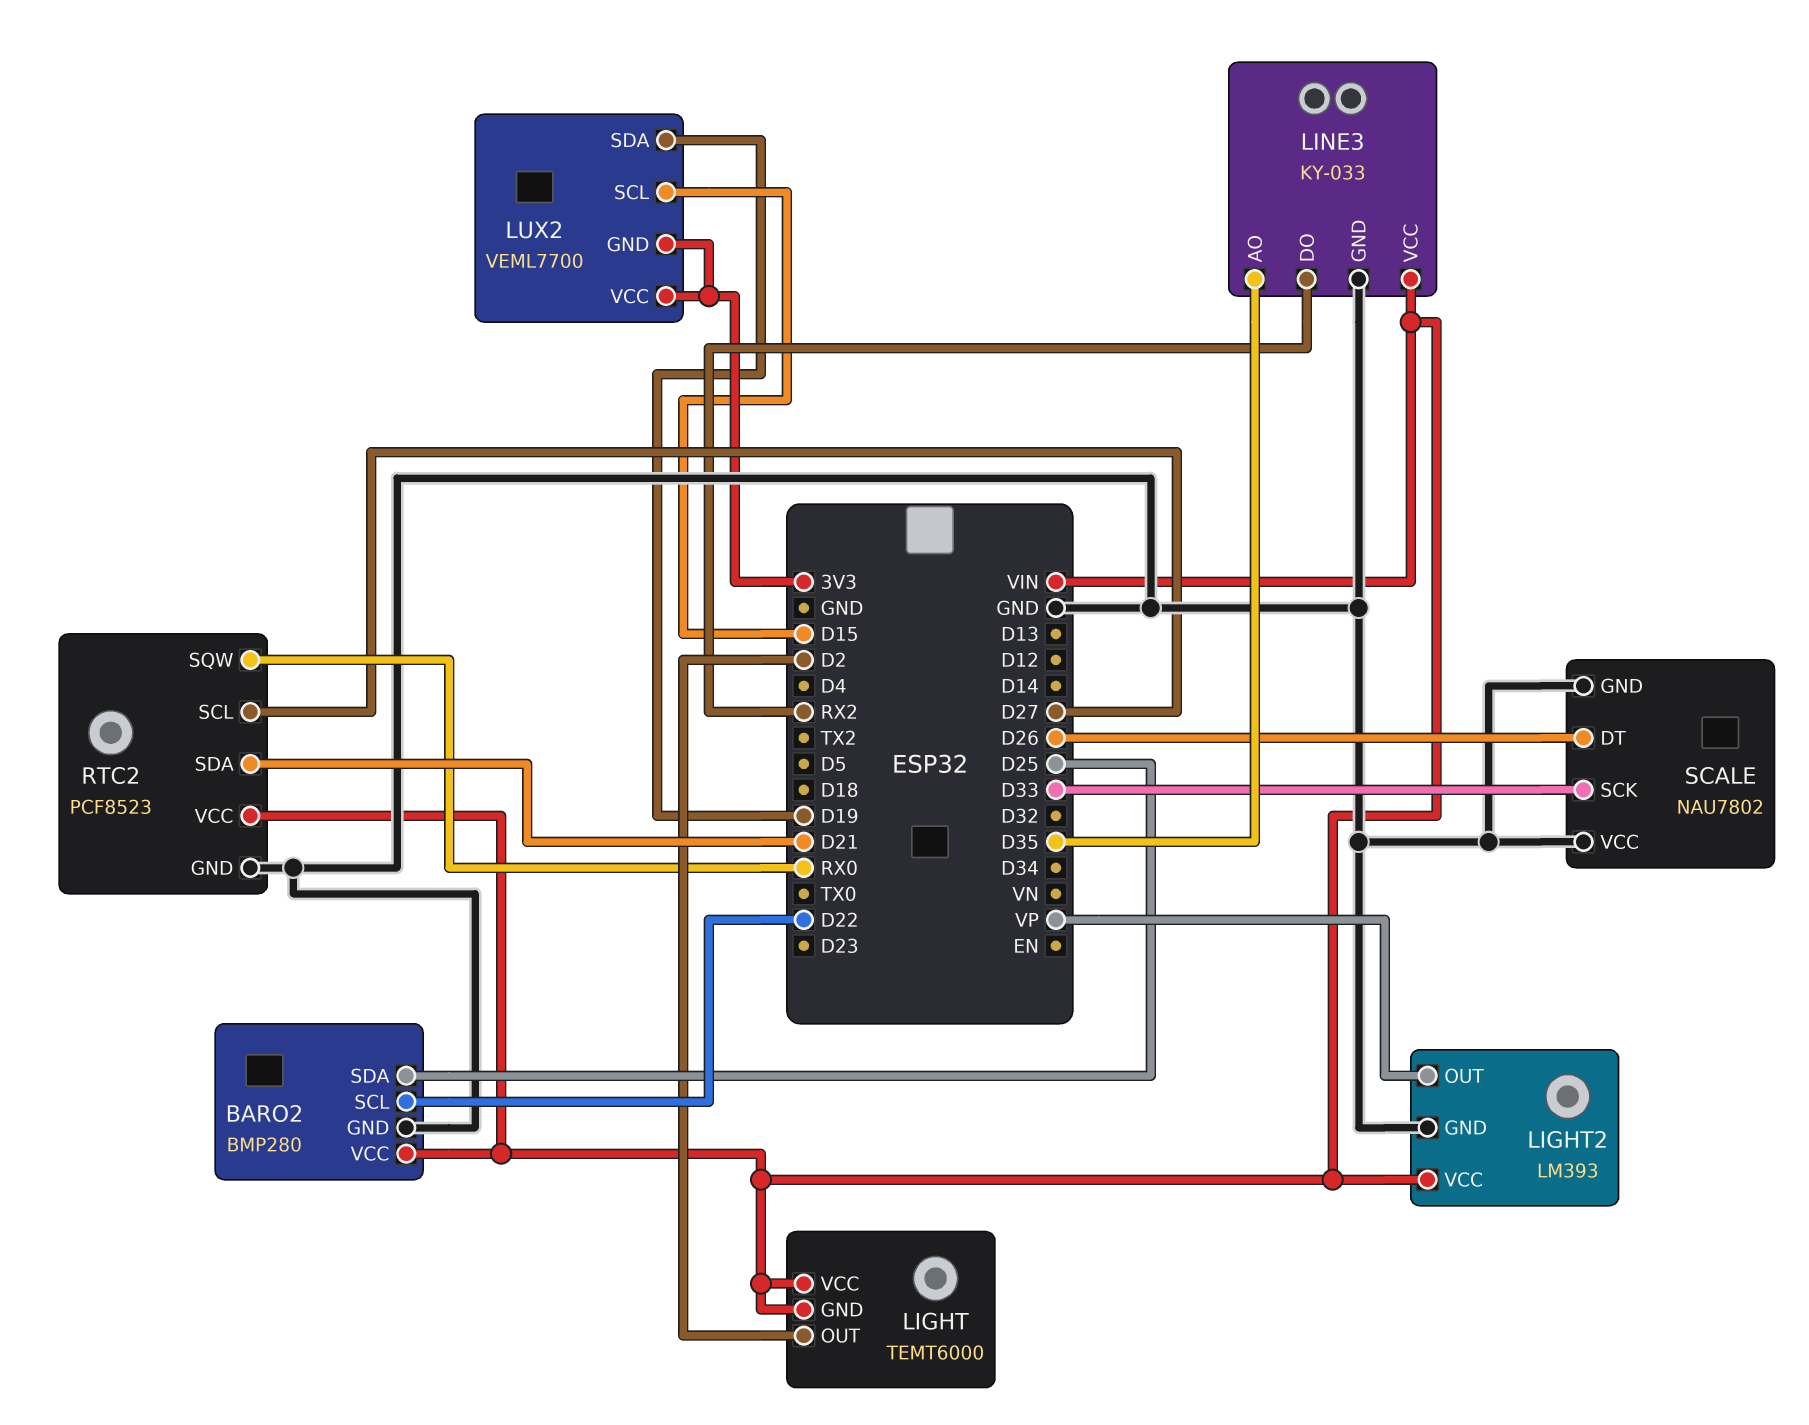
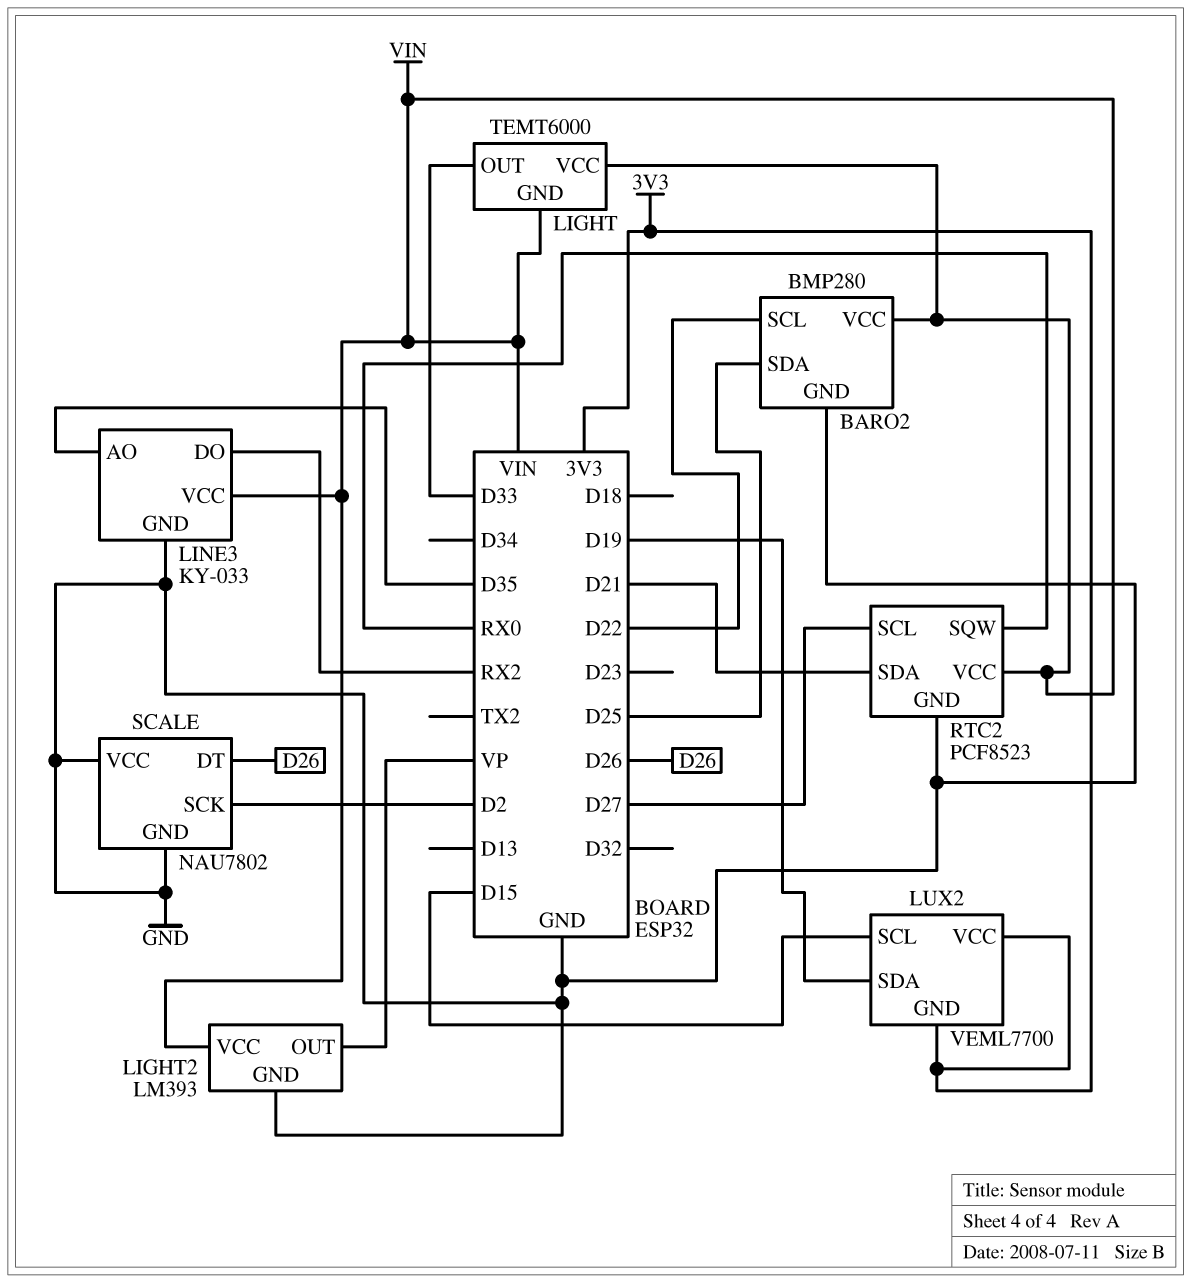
LIGHT pin OUT: D2 -> D33
SCALE pin SCK: D33 -> D2

